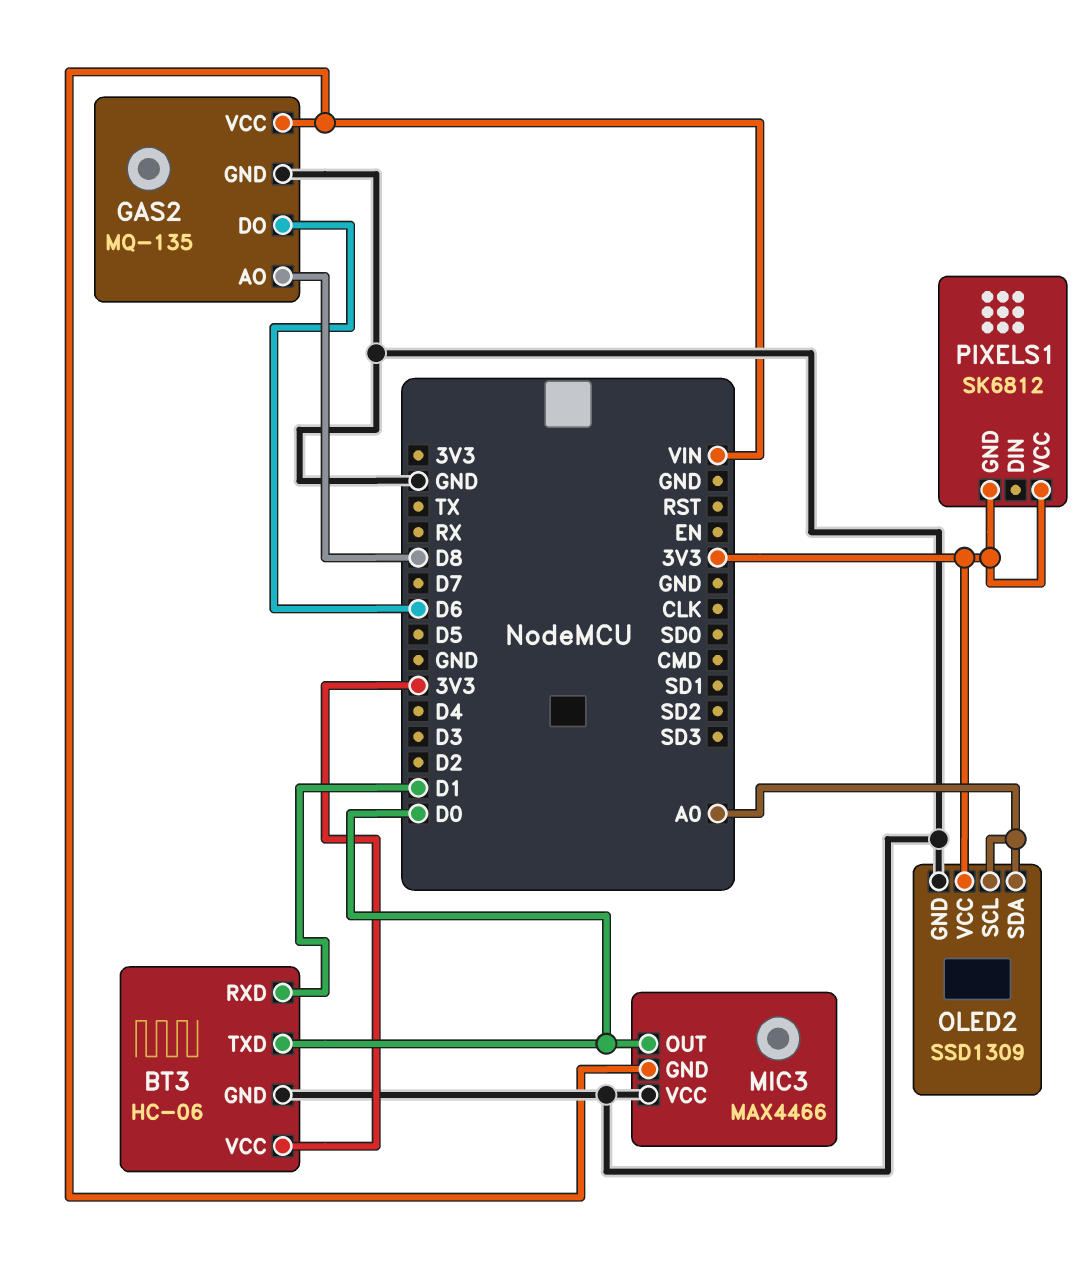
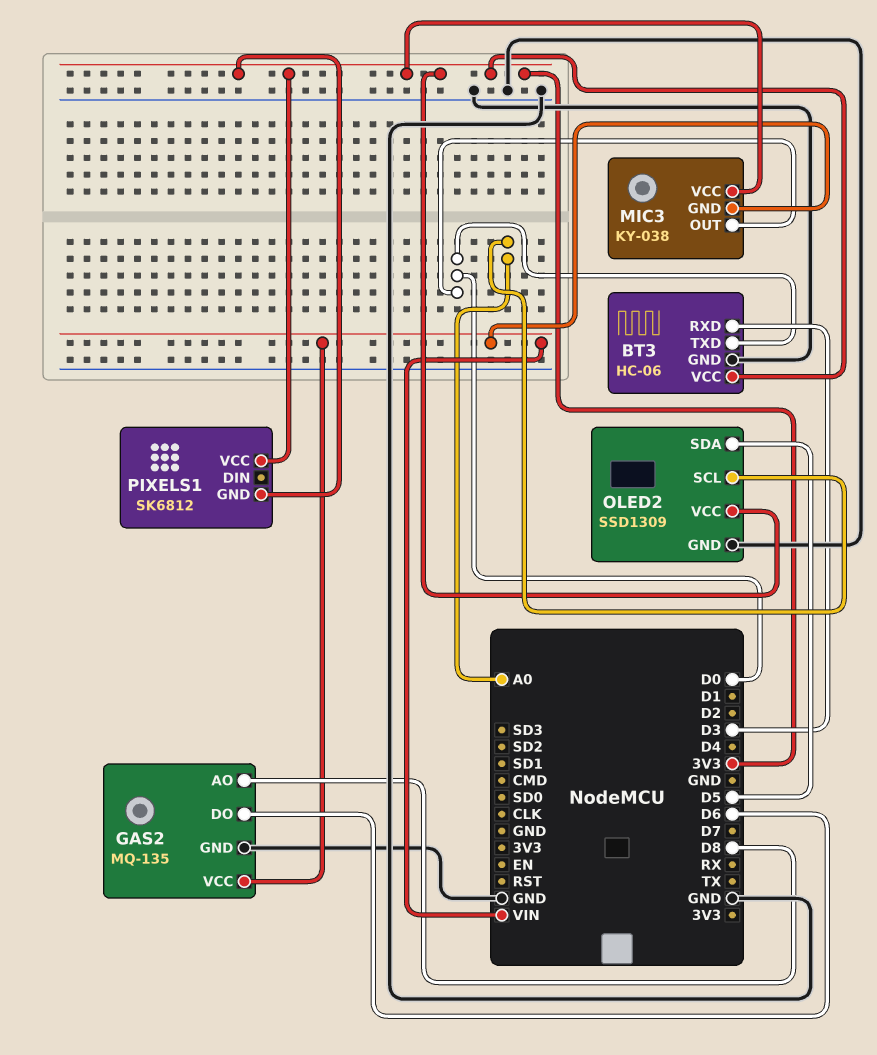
BT3 pin RXD: D1 -> D3
MIC3: MAX4466 -> KY-038
MIC3 pin VCC: GND -> 3V3
OLED2 pin SDA: A0 -> D5

